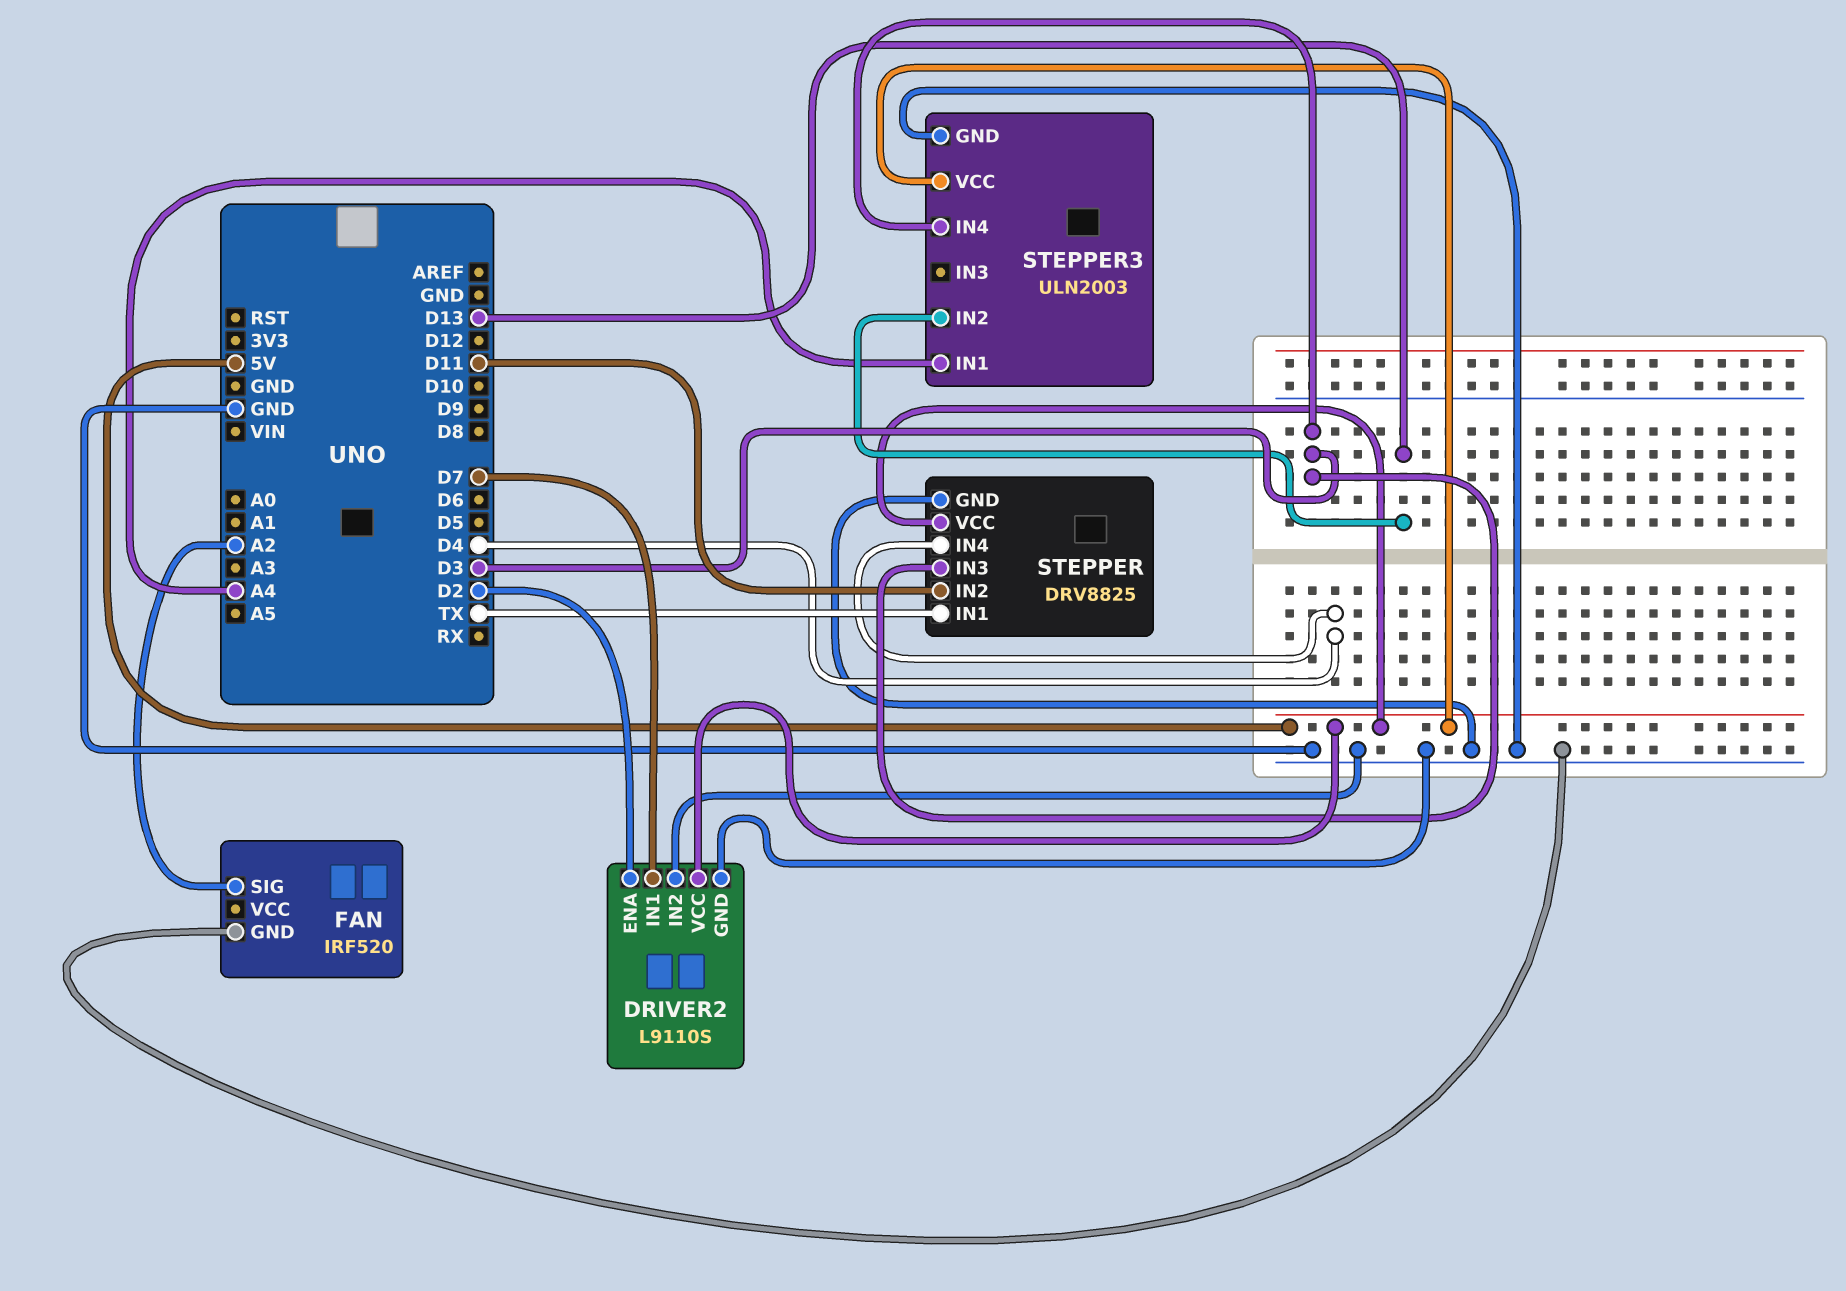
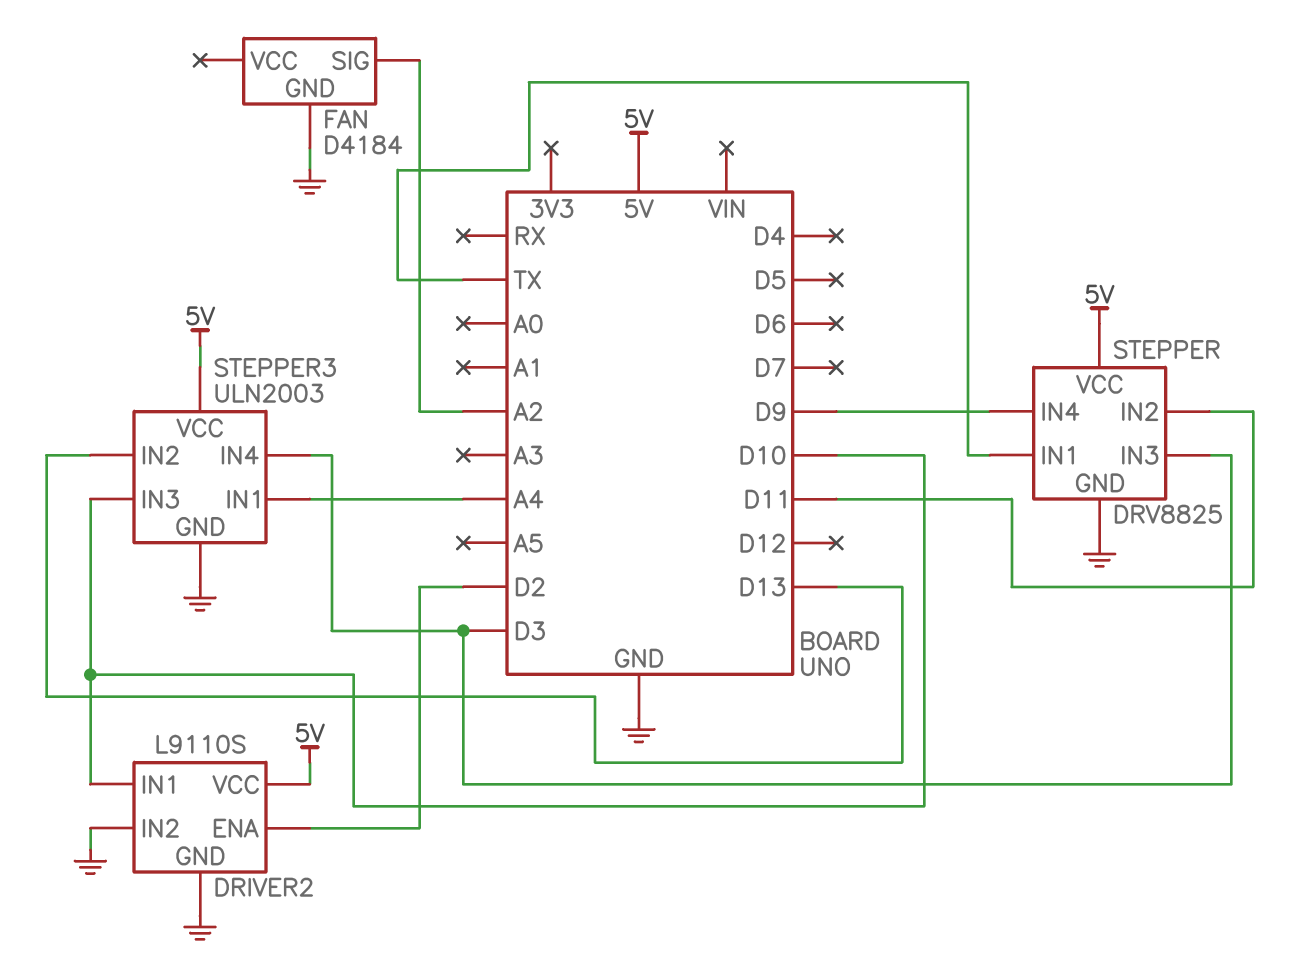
DRIVER2 pin IN1: D7 -> D10
FAN: IRF520 -> D4184
STEPPER pin IN4: D4 -> D9
STEPPER3 pin IN3: none -> D10

